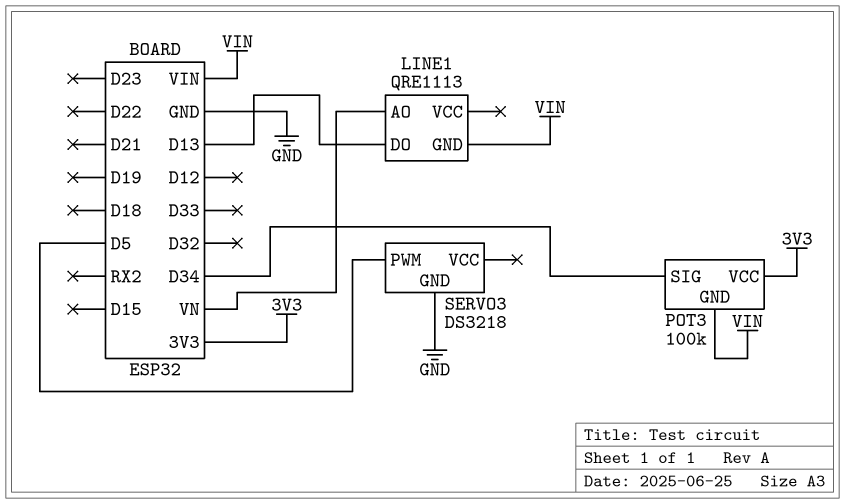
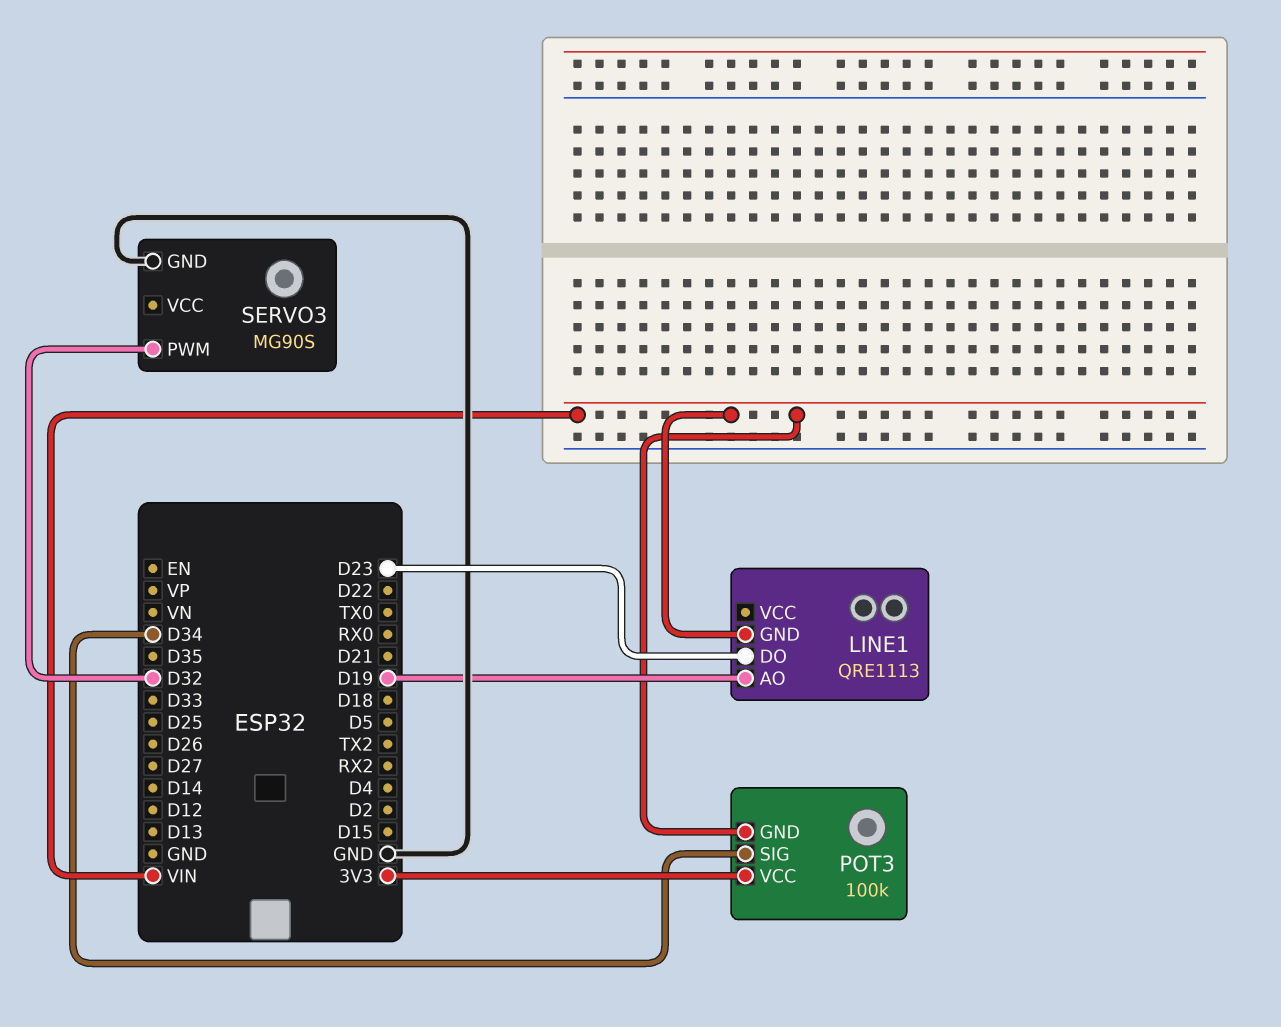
LINE1 pin AO: VN -> D19
LINE1 pin DO: D13 -> D23
SERVO3: DS3218 -> MG90S
SERVO3 pin PWM: D5 -> D32

